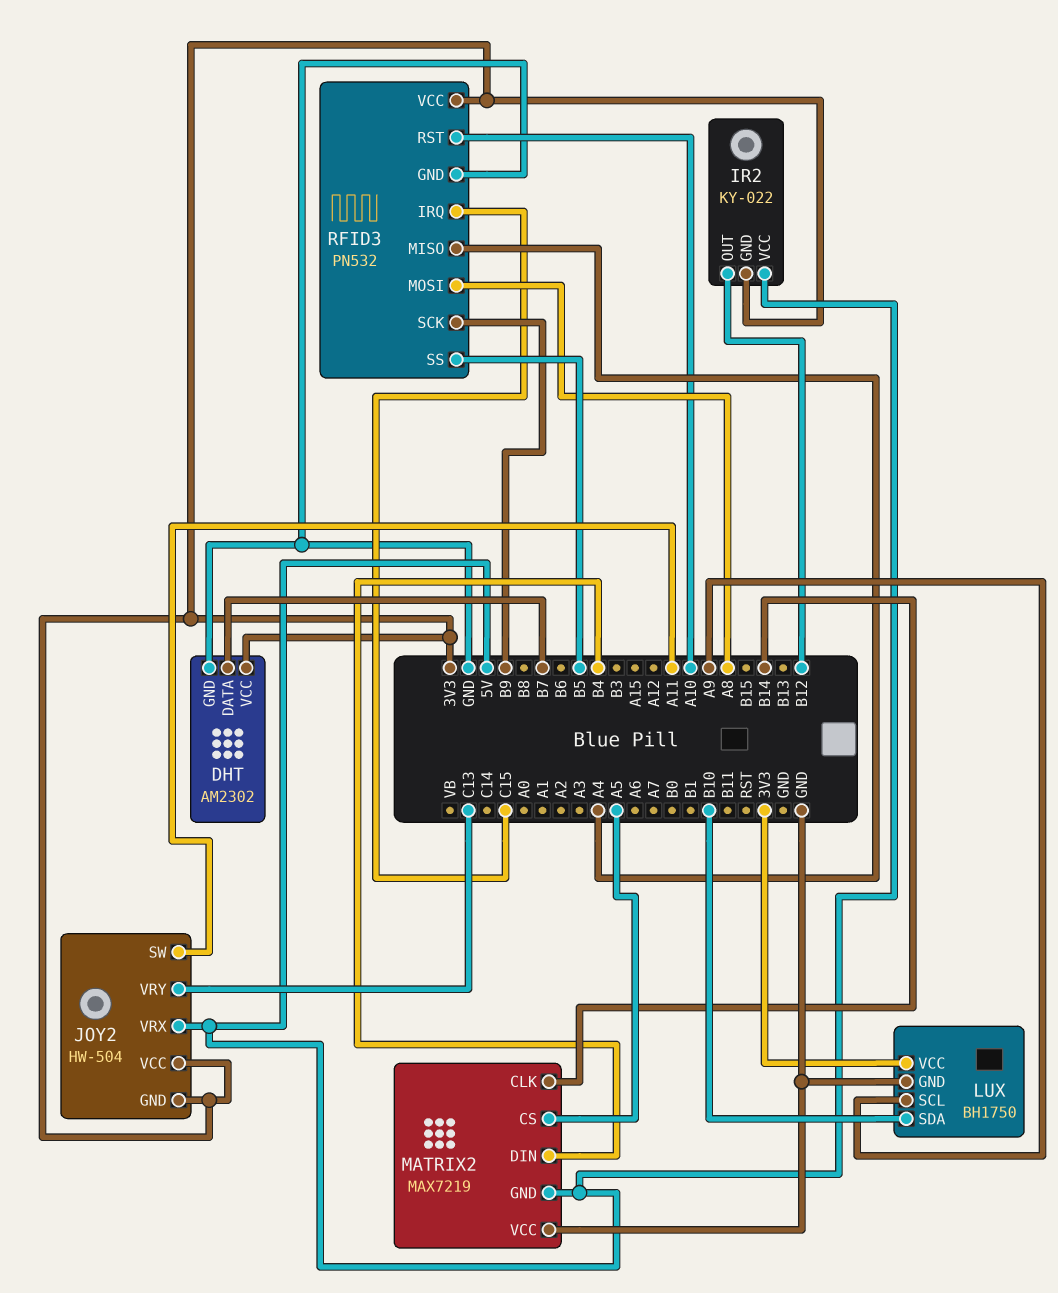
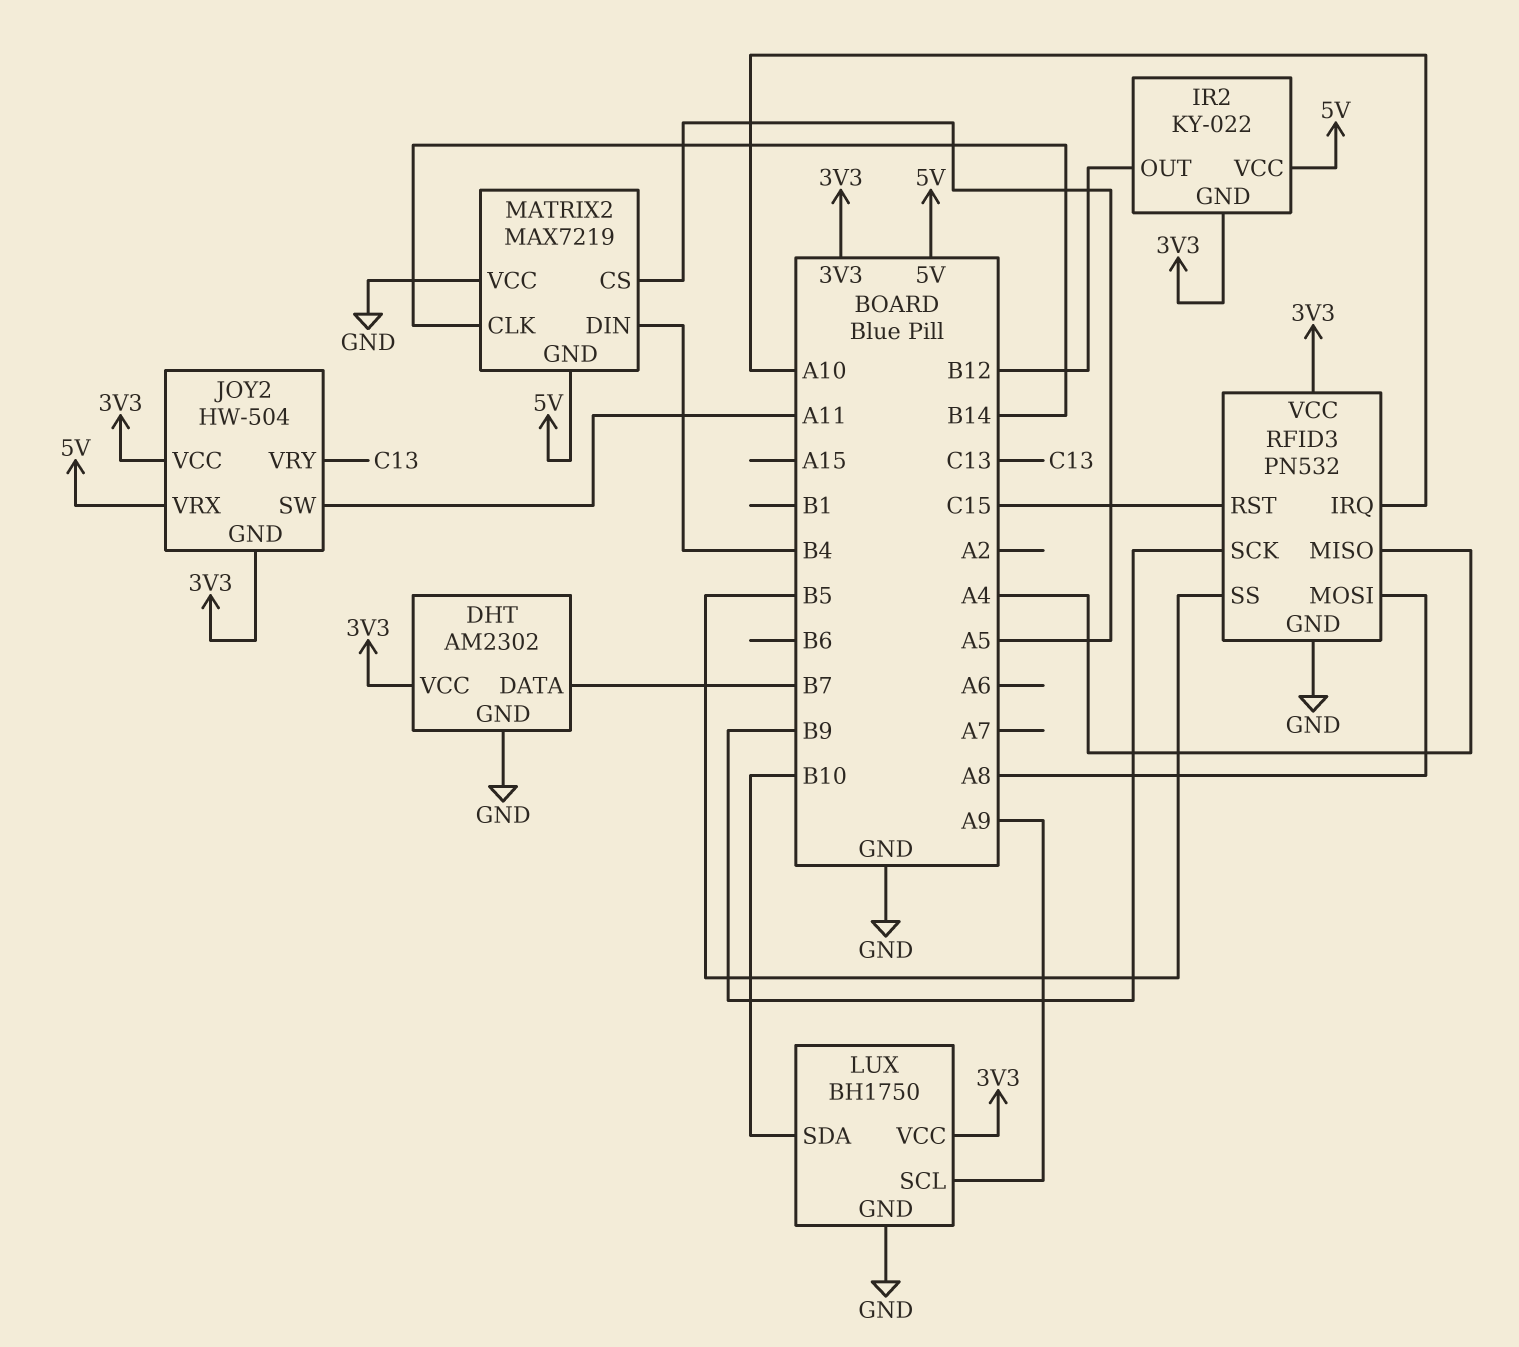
RFID3 pin IRQ: C15 -> A10
RFID3 pin RST: A10 -> C15

